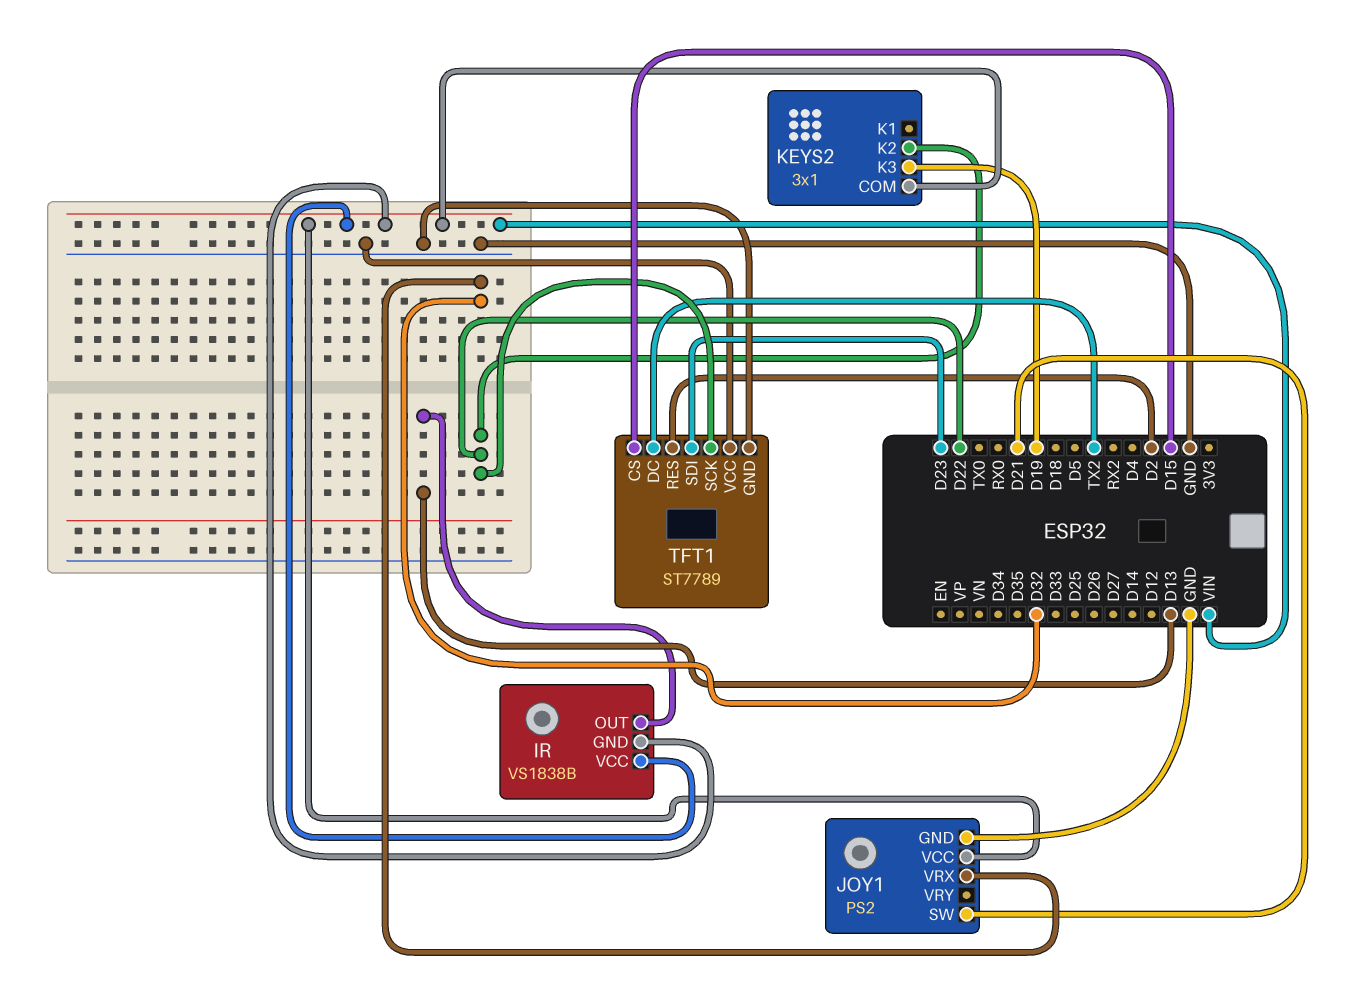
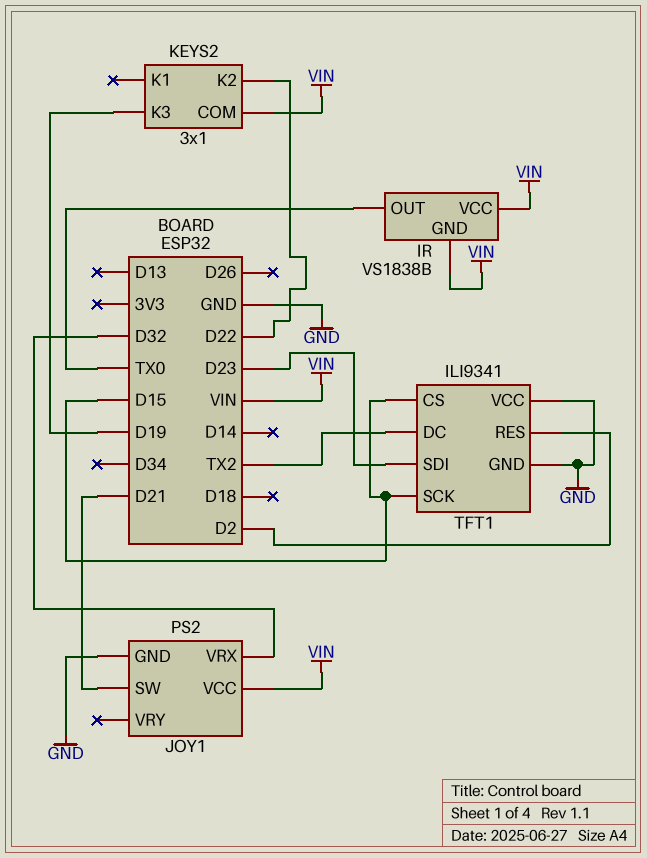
IR pin OUT: D13 -> TX0
TFT1: ST7789 -> ILI9341
TFT1 pin SCK: D22 -> D15

